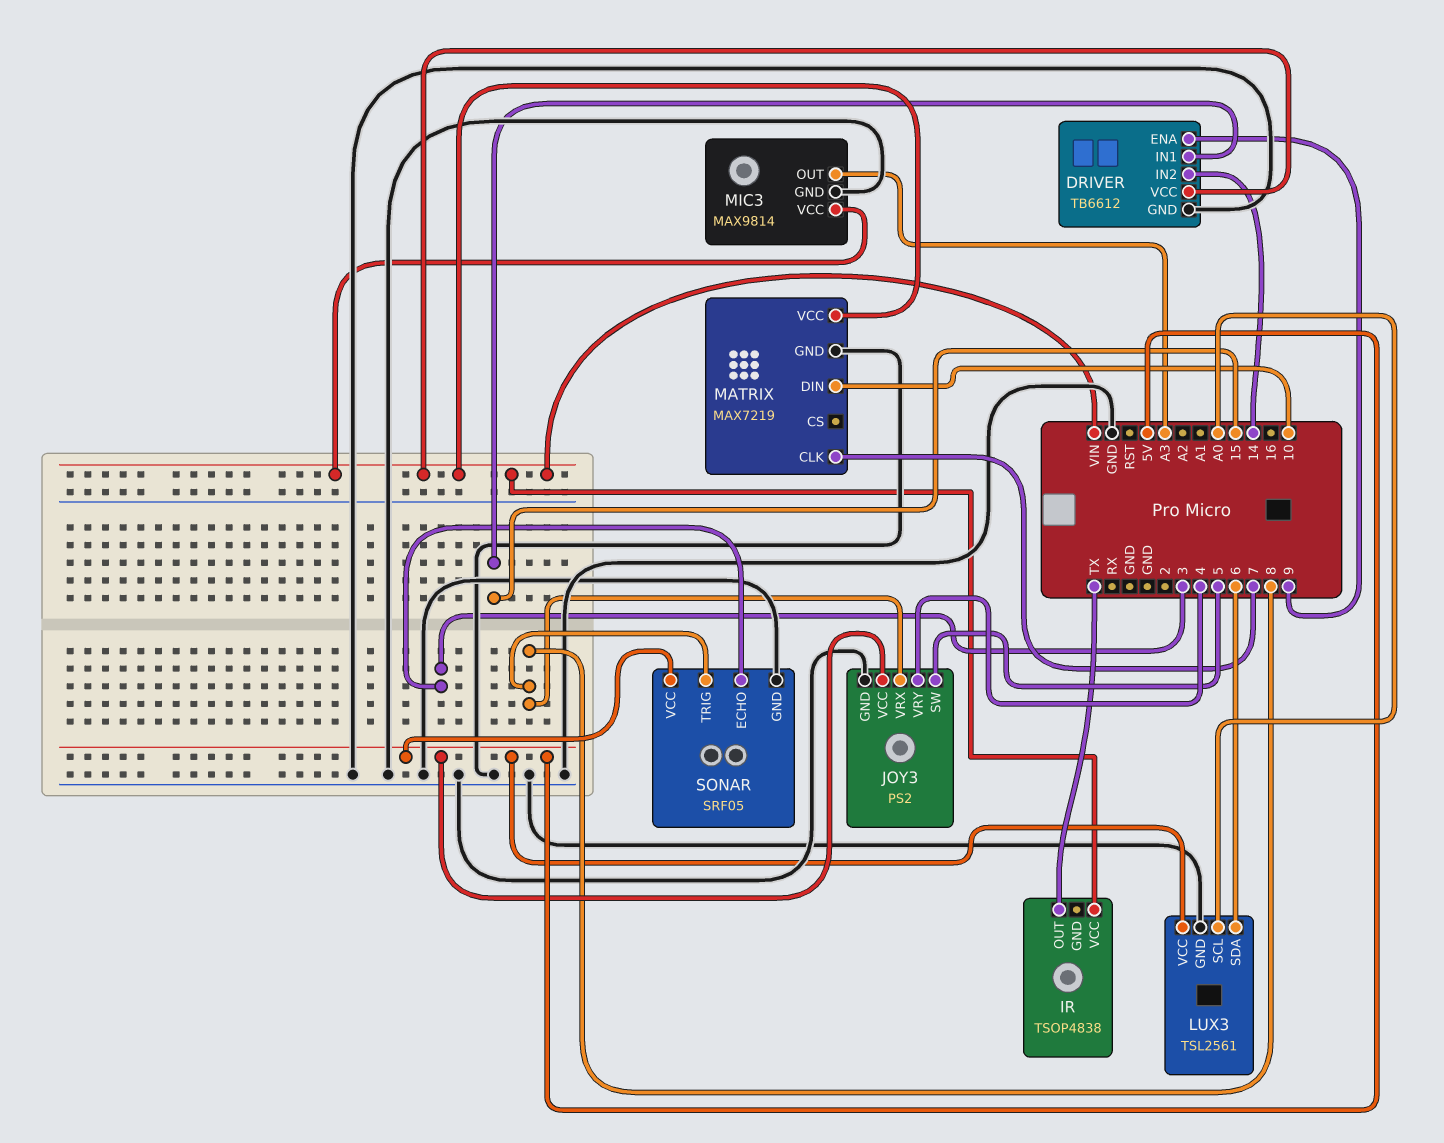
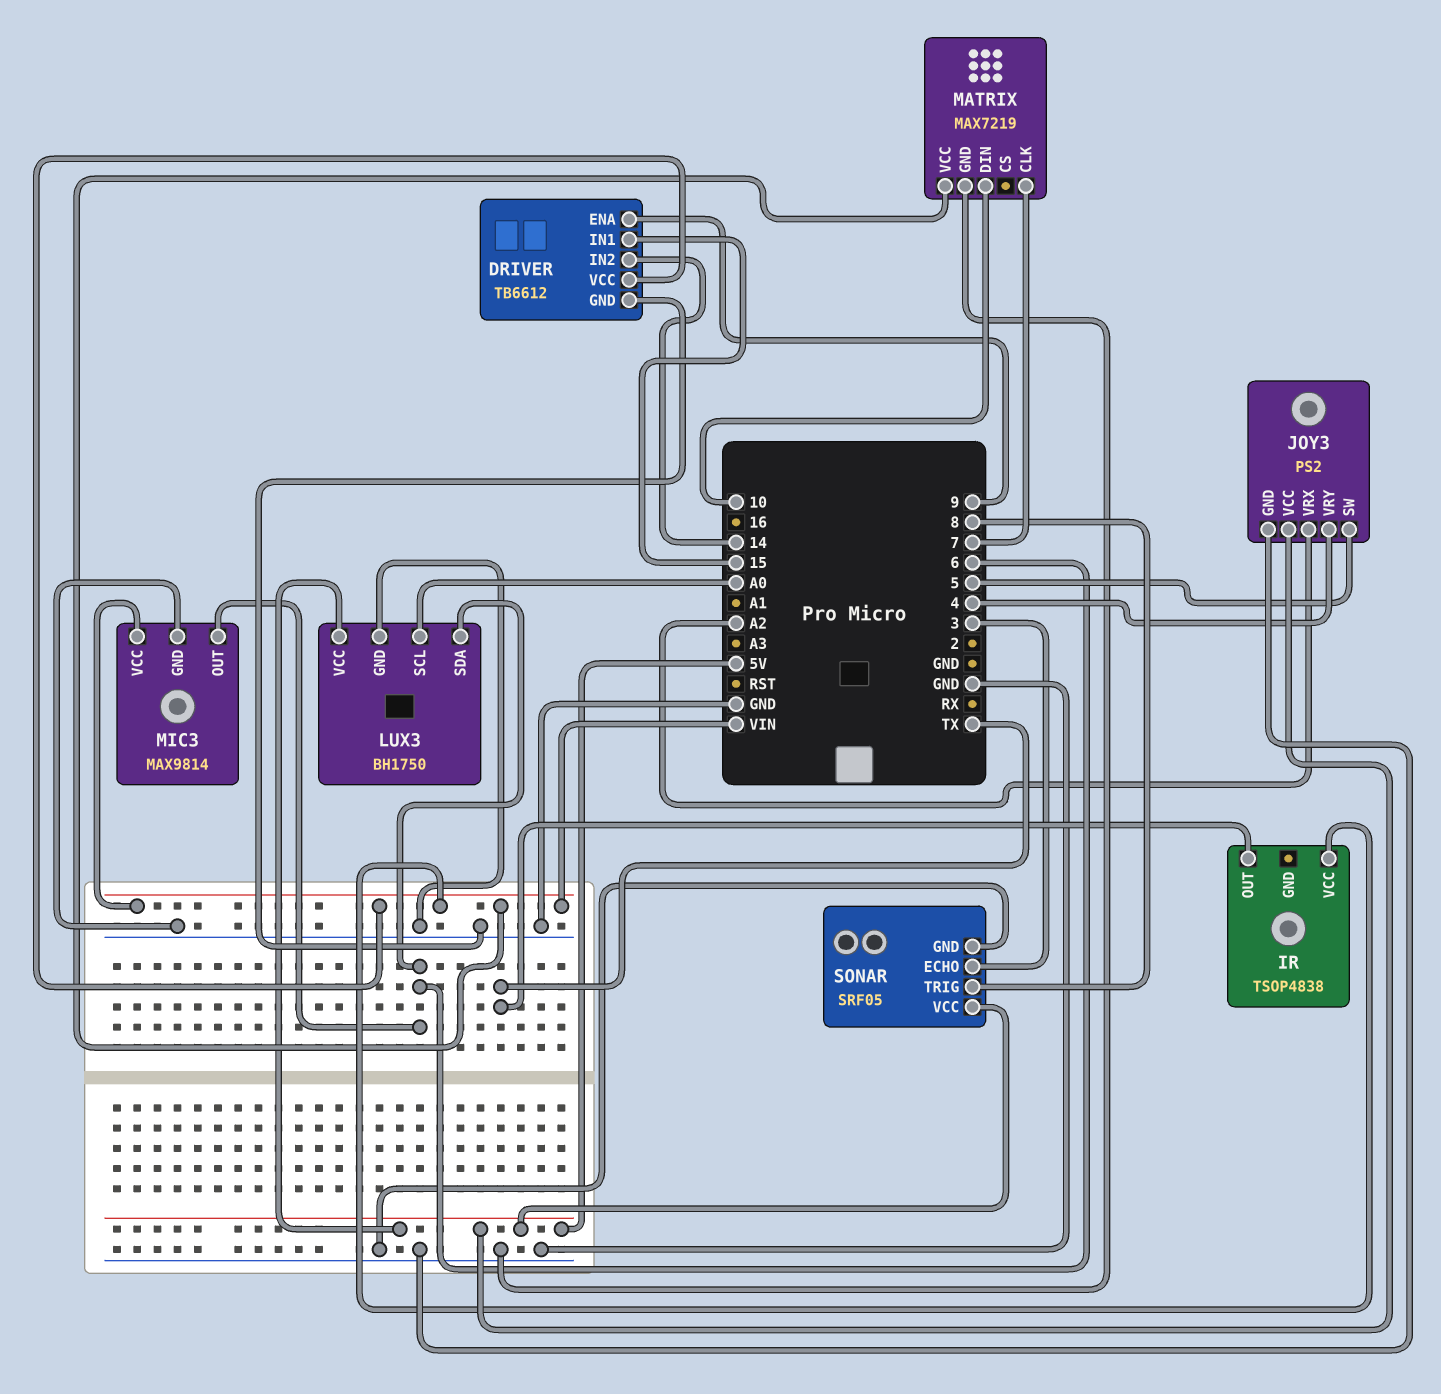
JOY3 pin VRX: 8 -> A2
LUX3: TSL2561 -> BH1750
MIC3 pin OUT: A3 -> 6

